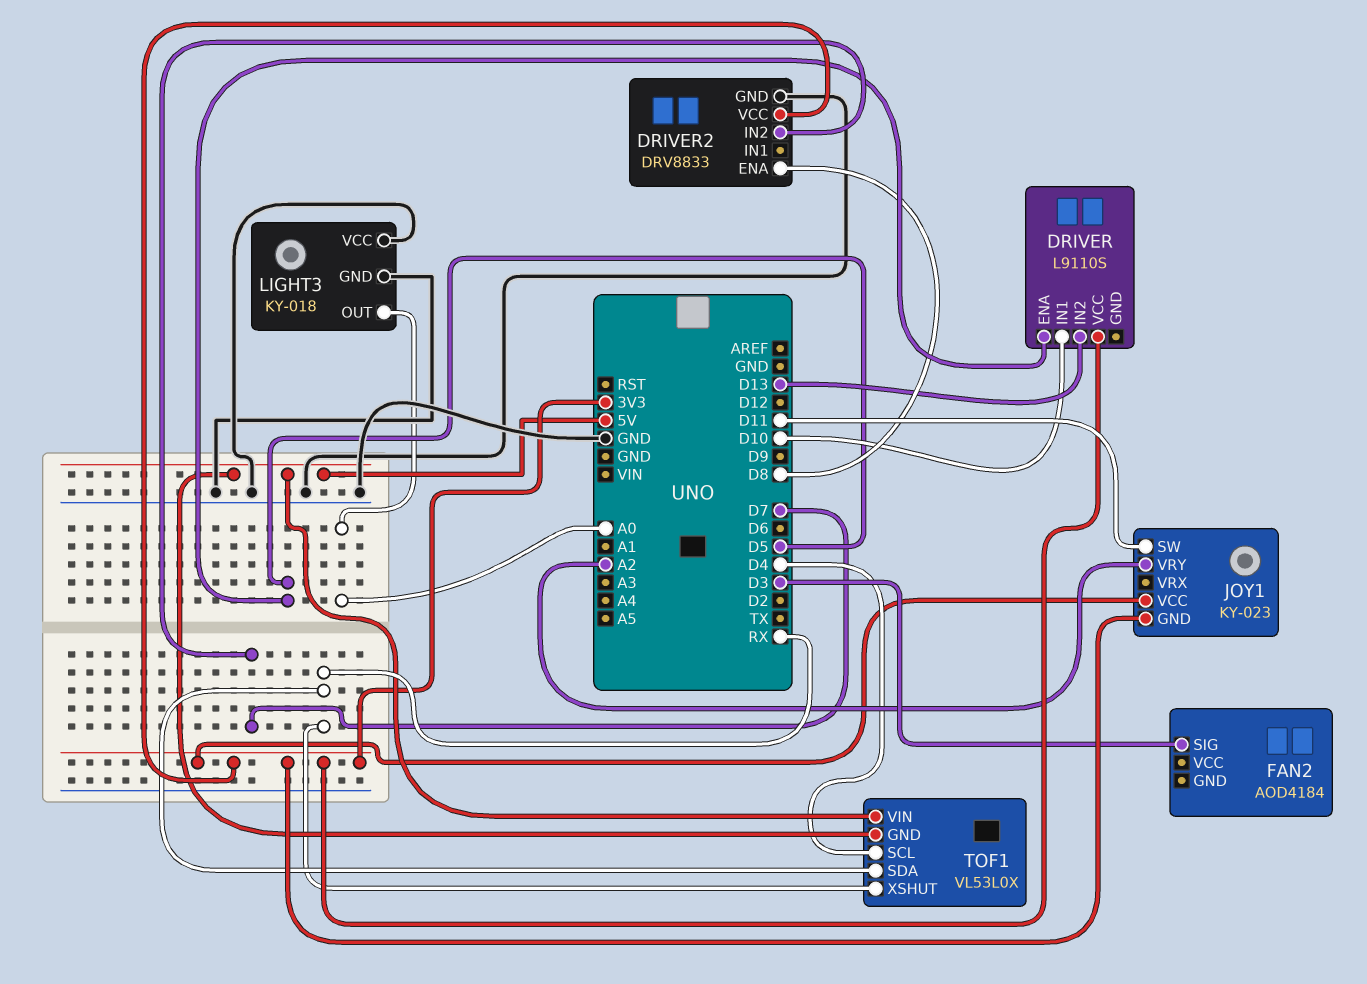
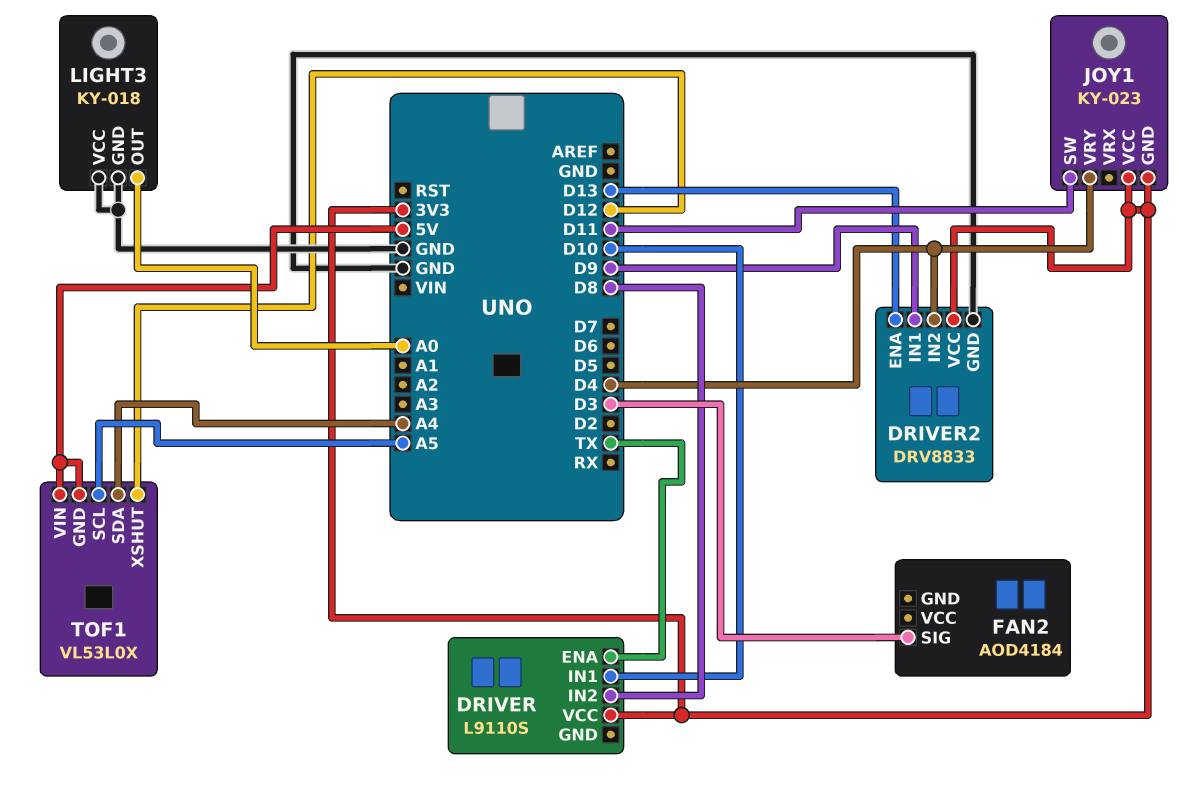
DRIVER pin ENA: D5 -> TX
DRIVER pin IN2: D13 -> D8
DRIVER2 pin ENA: D8 -> D13
DRIVER2 pin IN1: none -> D9
DRIVER2 pin IN2: D7 -> D4
JOY1 pin VRY: A2 -> D4
TOF1 pin SCL: D4 -> A5
TOF1 pin SDA: RX -> A4
TOF1 pin XSHUT: RX -> D12

